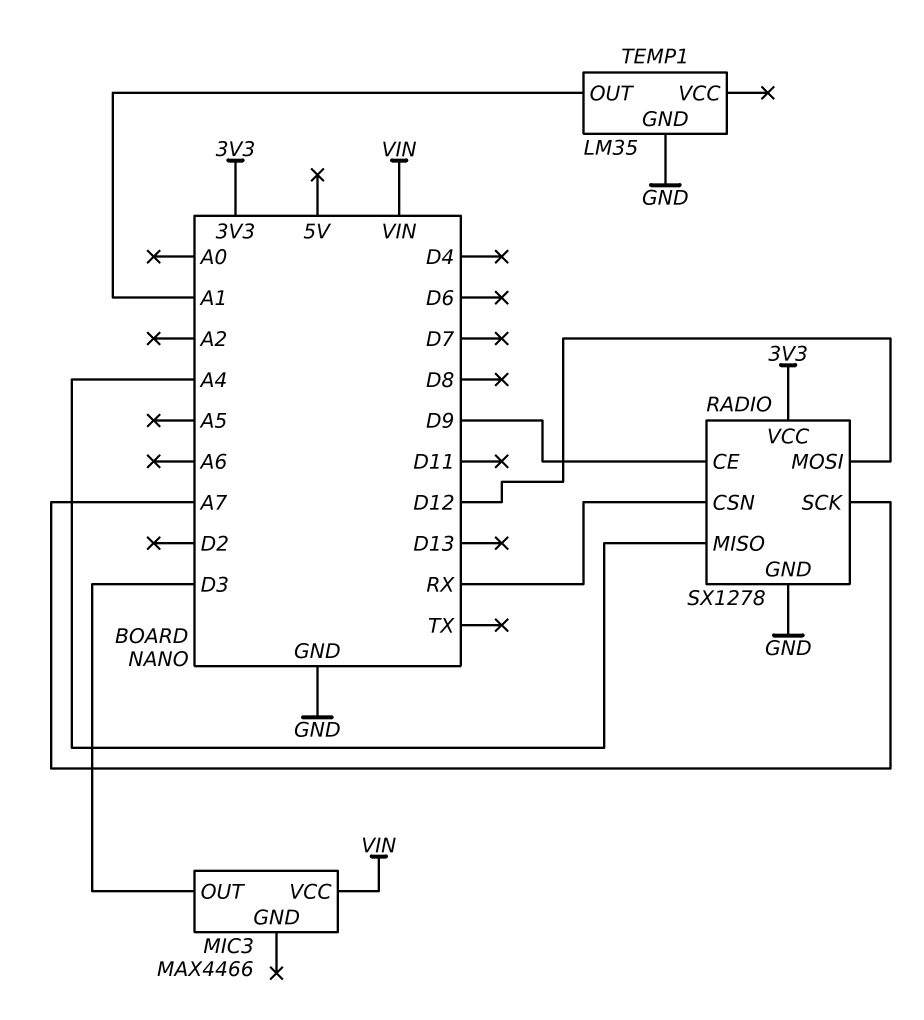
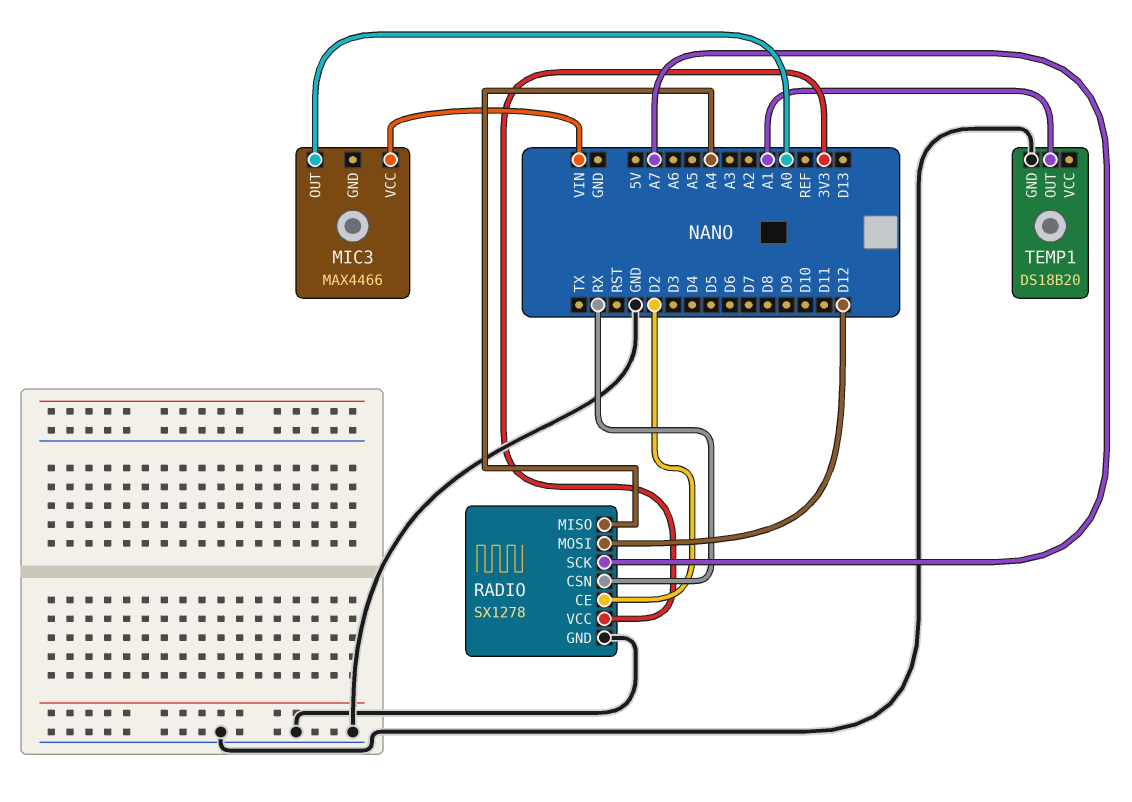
MIC3 pin OUT: D3 -> A0
RADIO pin CE: D9 -> D2
TEMP1: LM35 -> DS18B20

